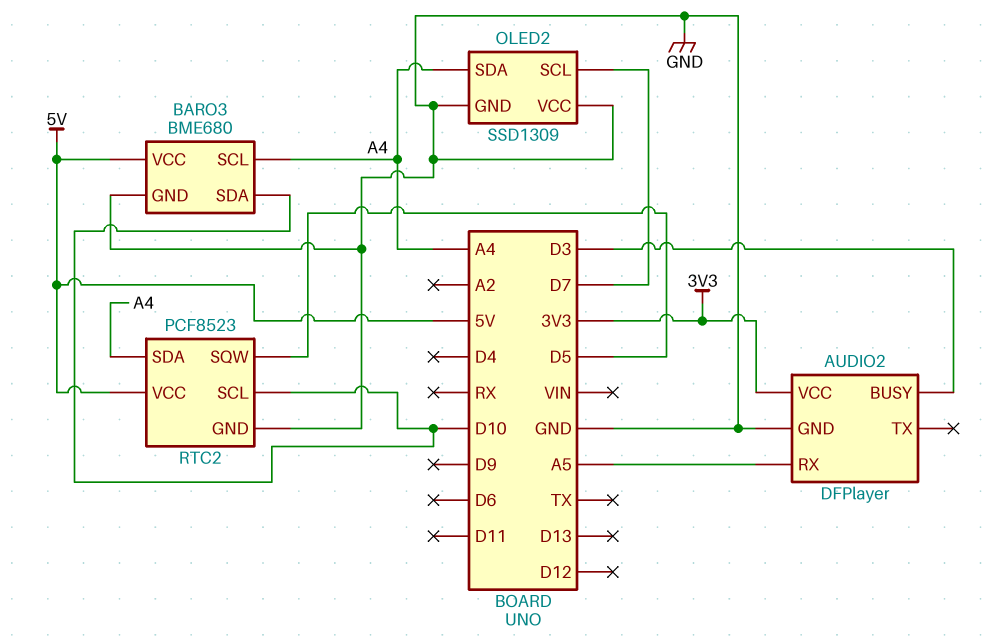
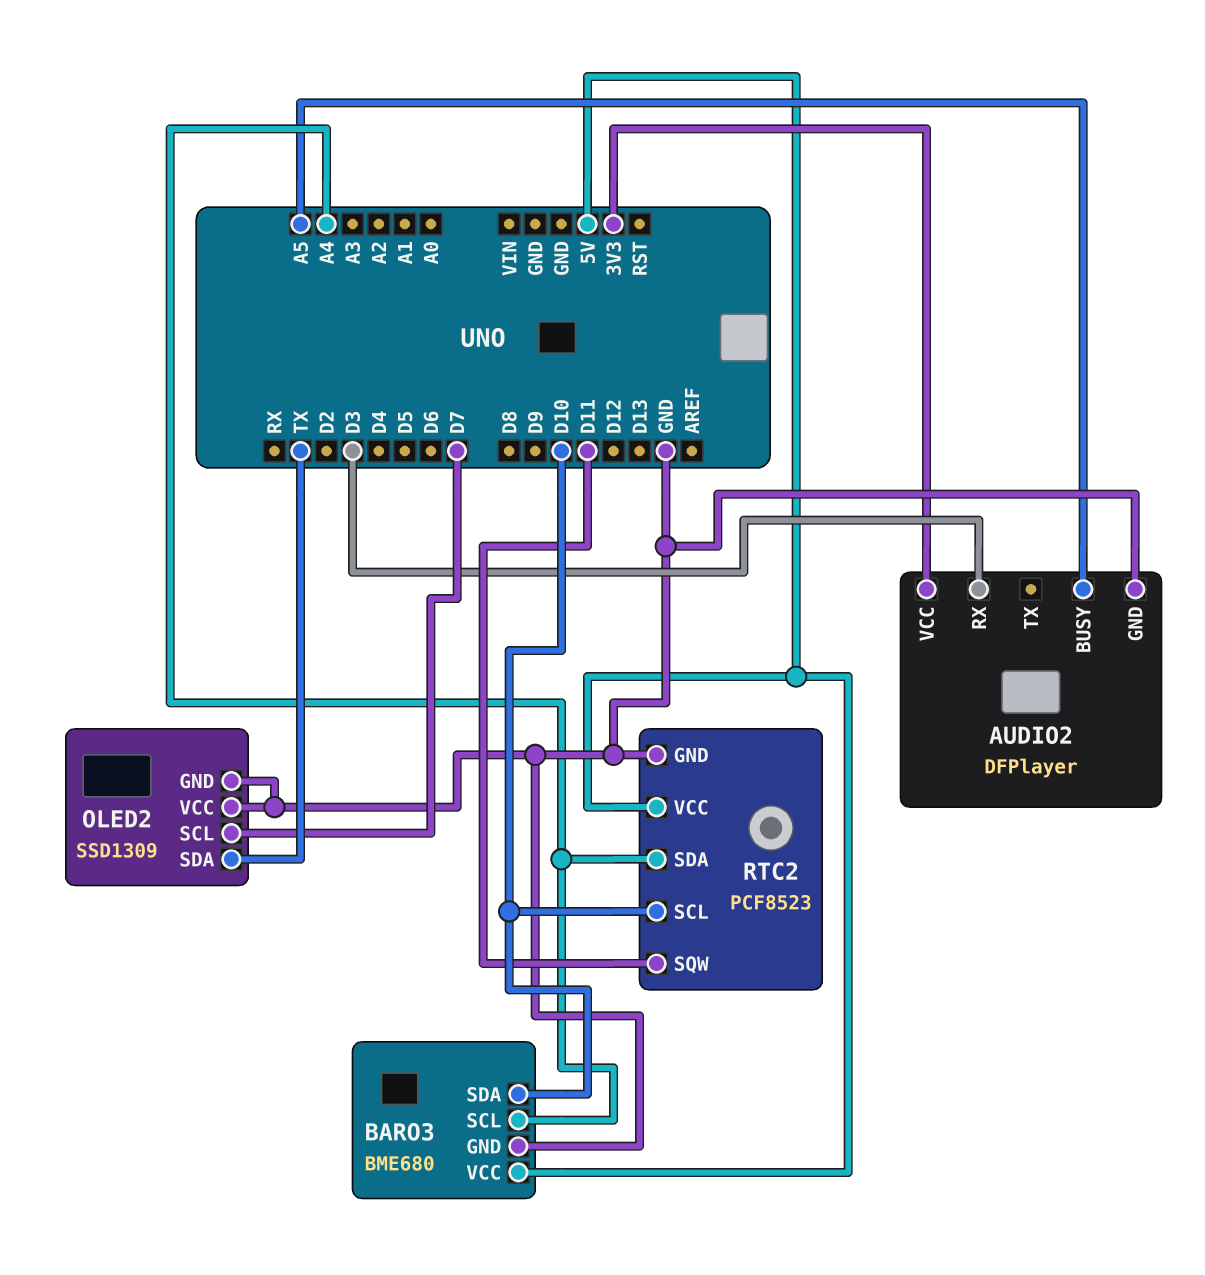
AUDIO2 pin BUSY: D3 -> A5
AUDIO2 pin RX: A5 -> D3
OLED2 pin SDA: A4 -> TX
RTC2 pin SQW: D5 -> D11

